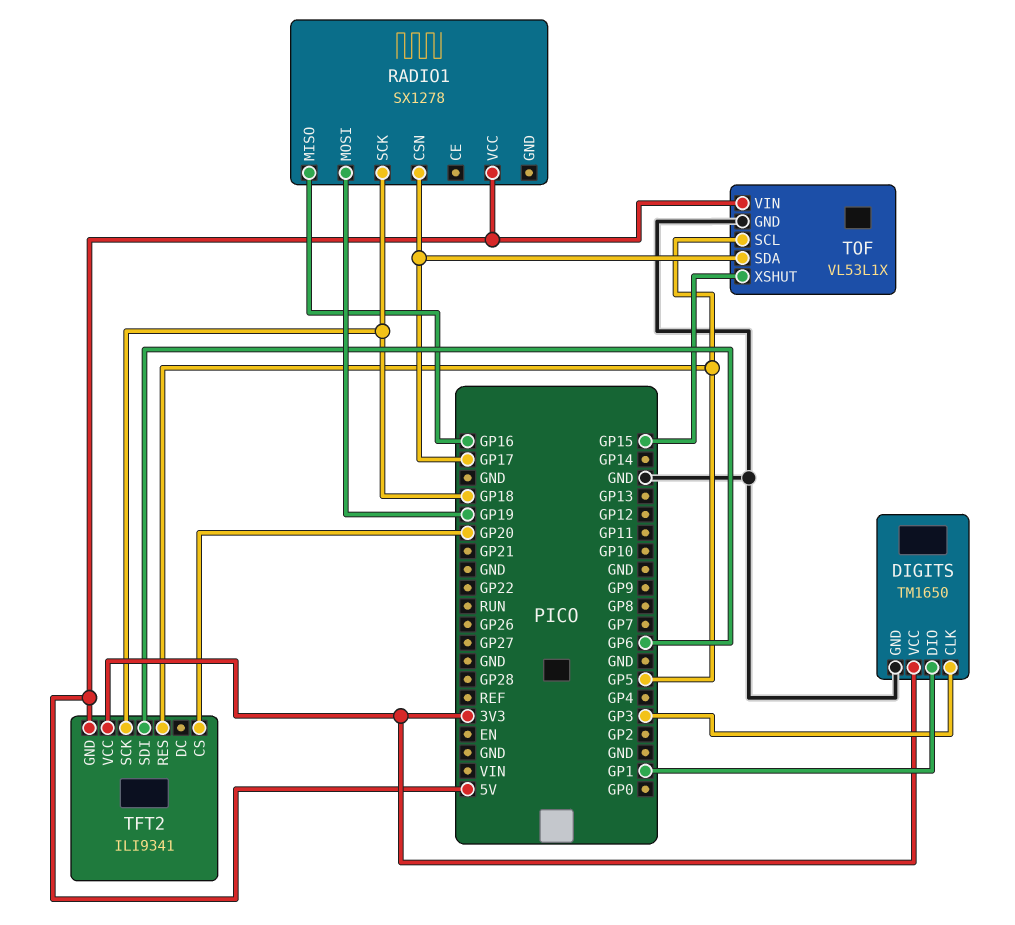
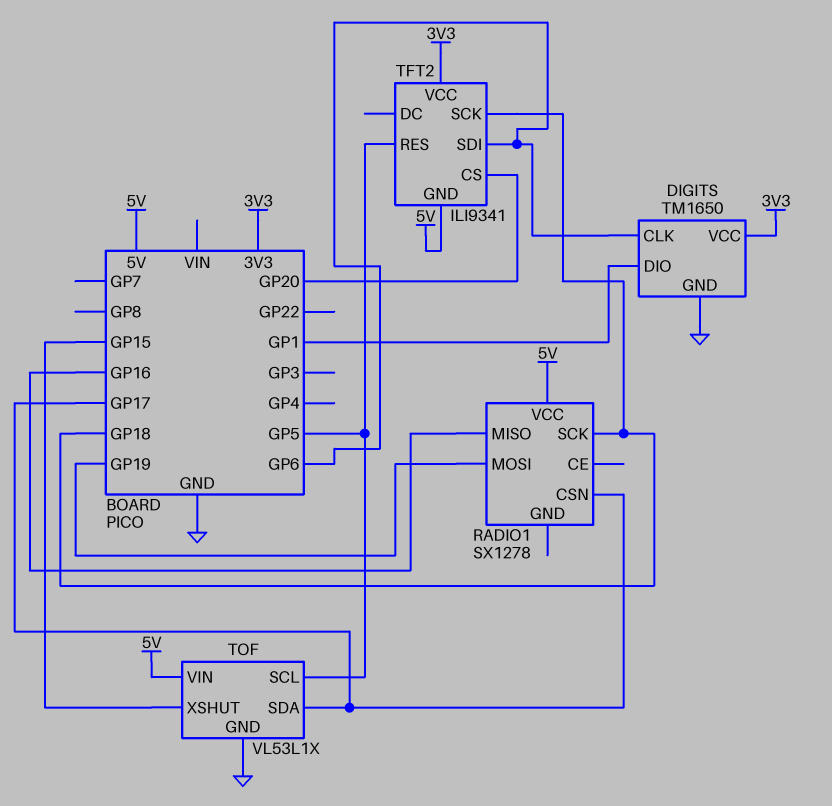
DIGITS pin CLK: GP3 -> GP6

